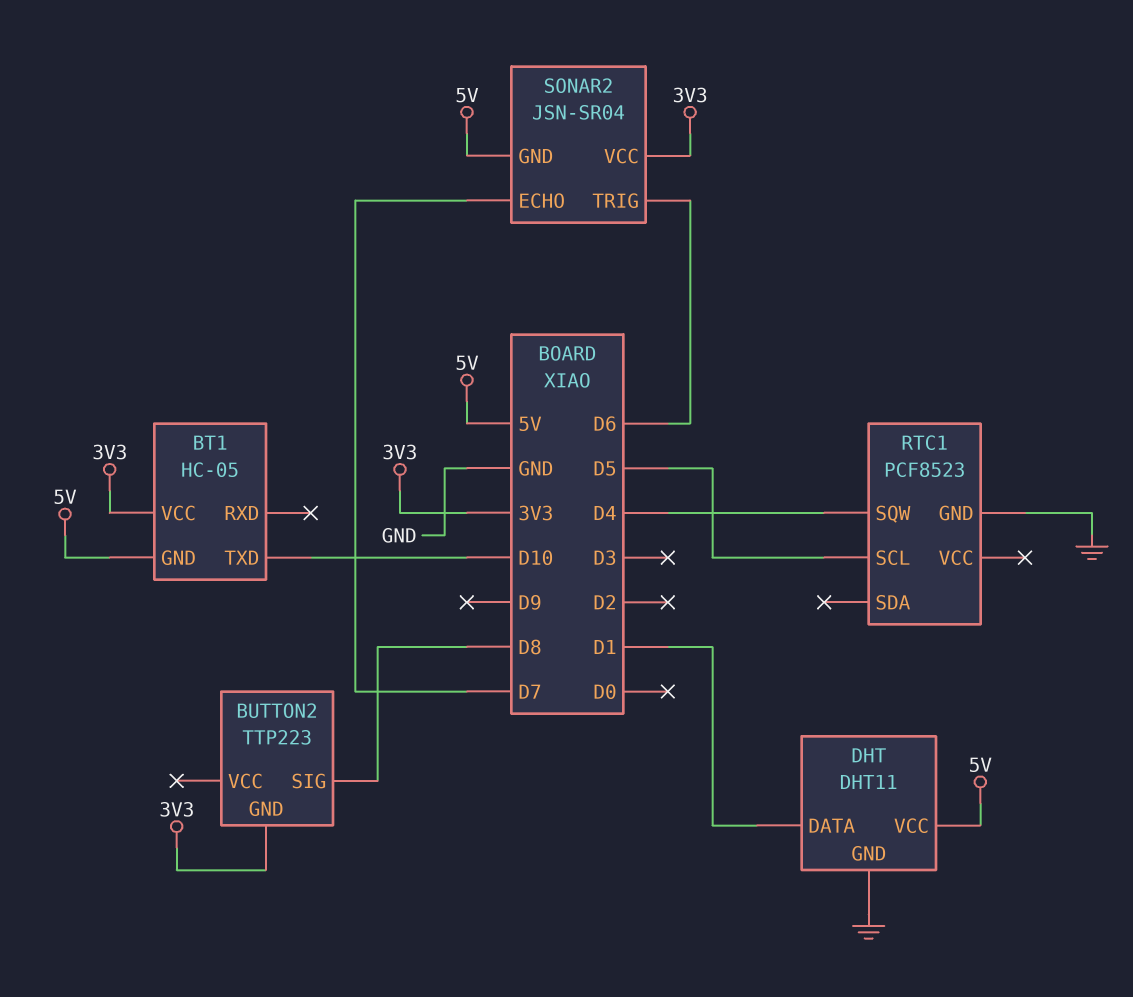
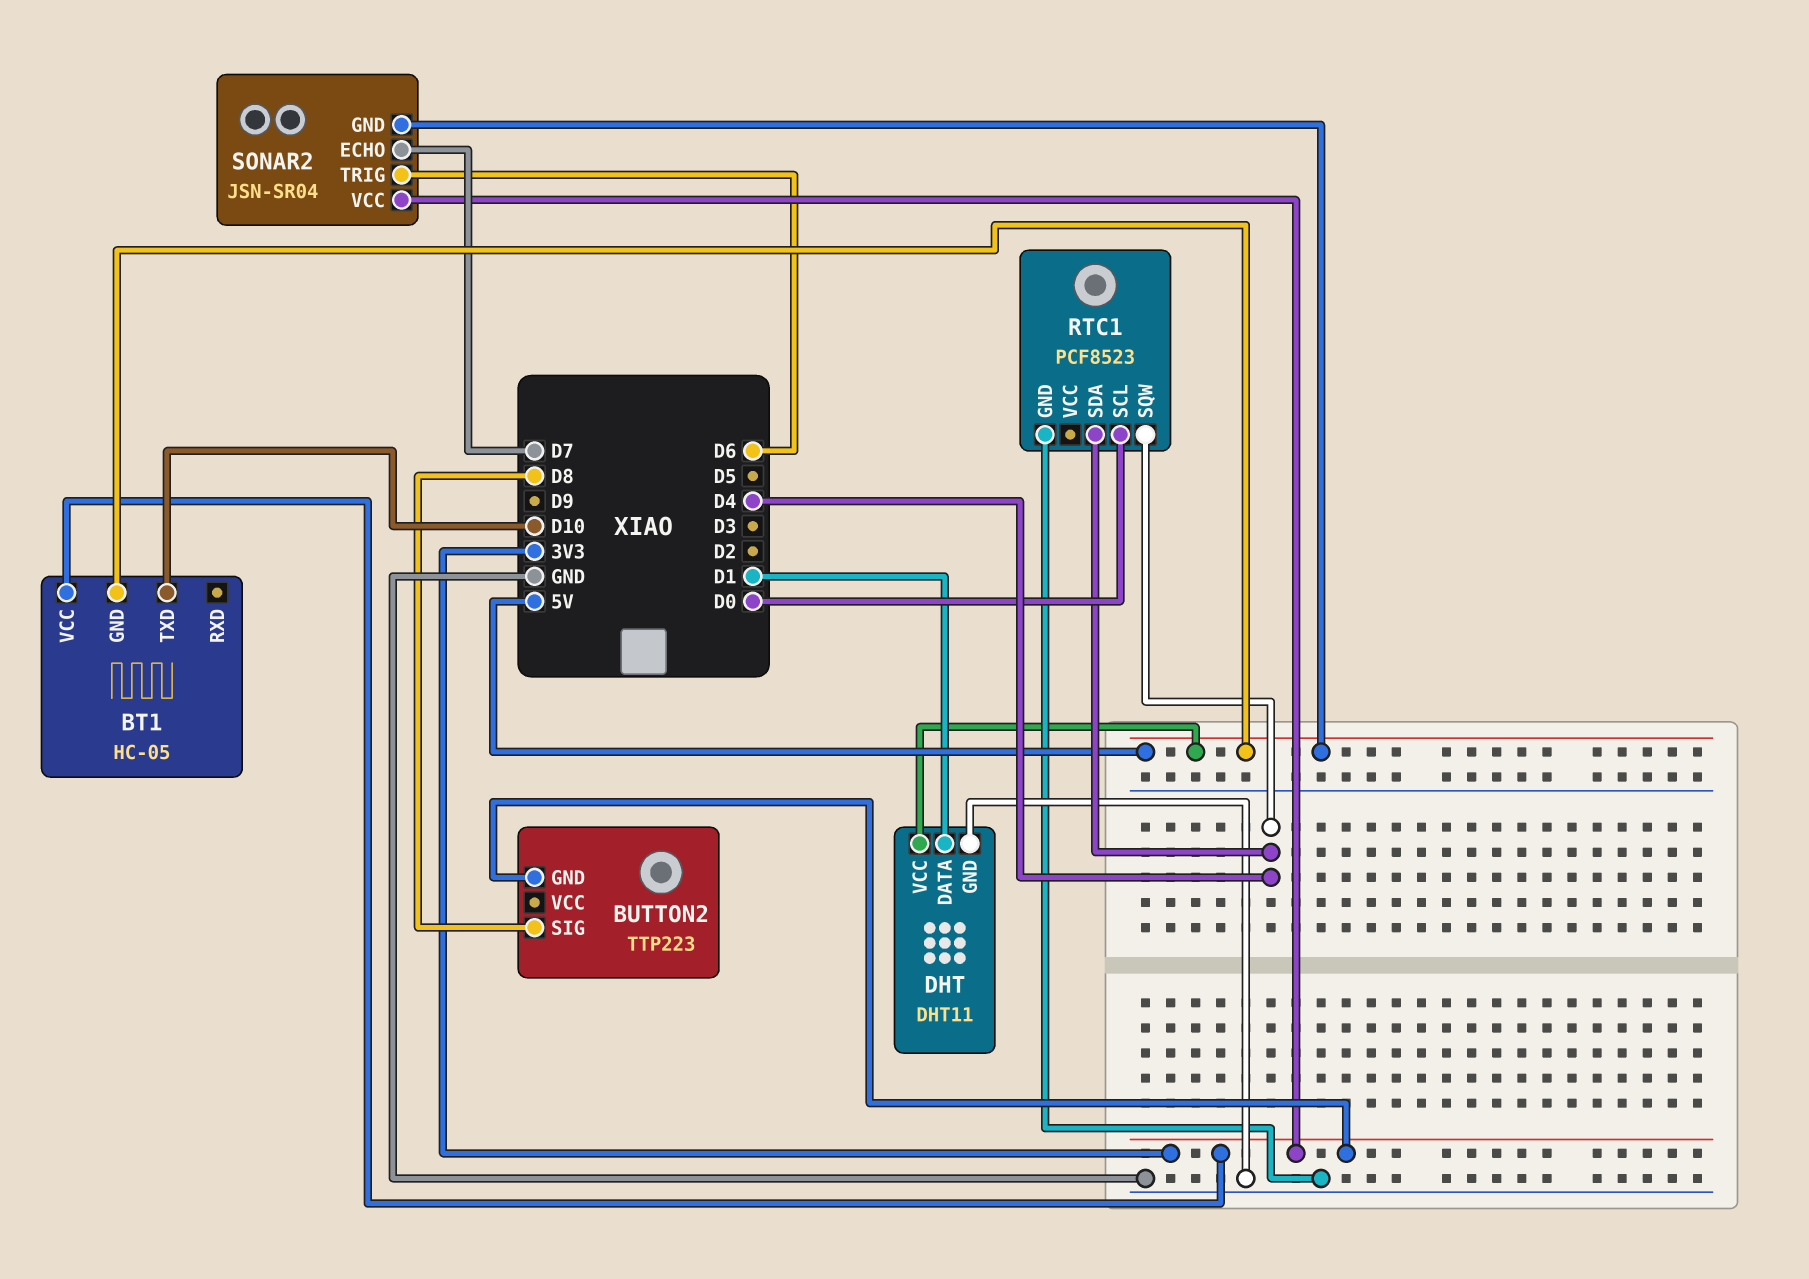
RTC1 pin SCL: D5 -> D0
RTC1 pin SDA: none -> D4

